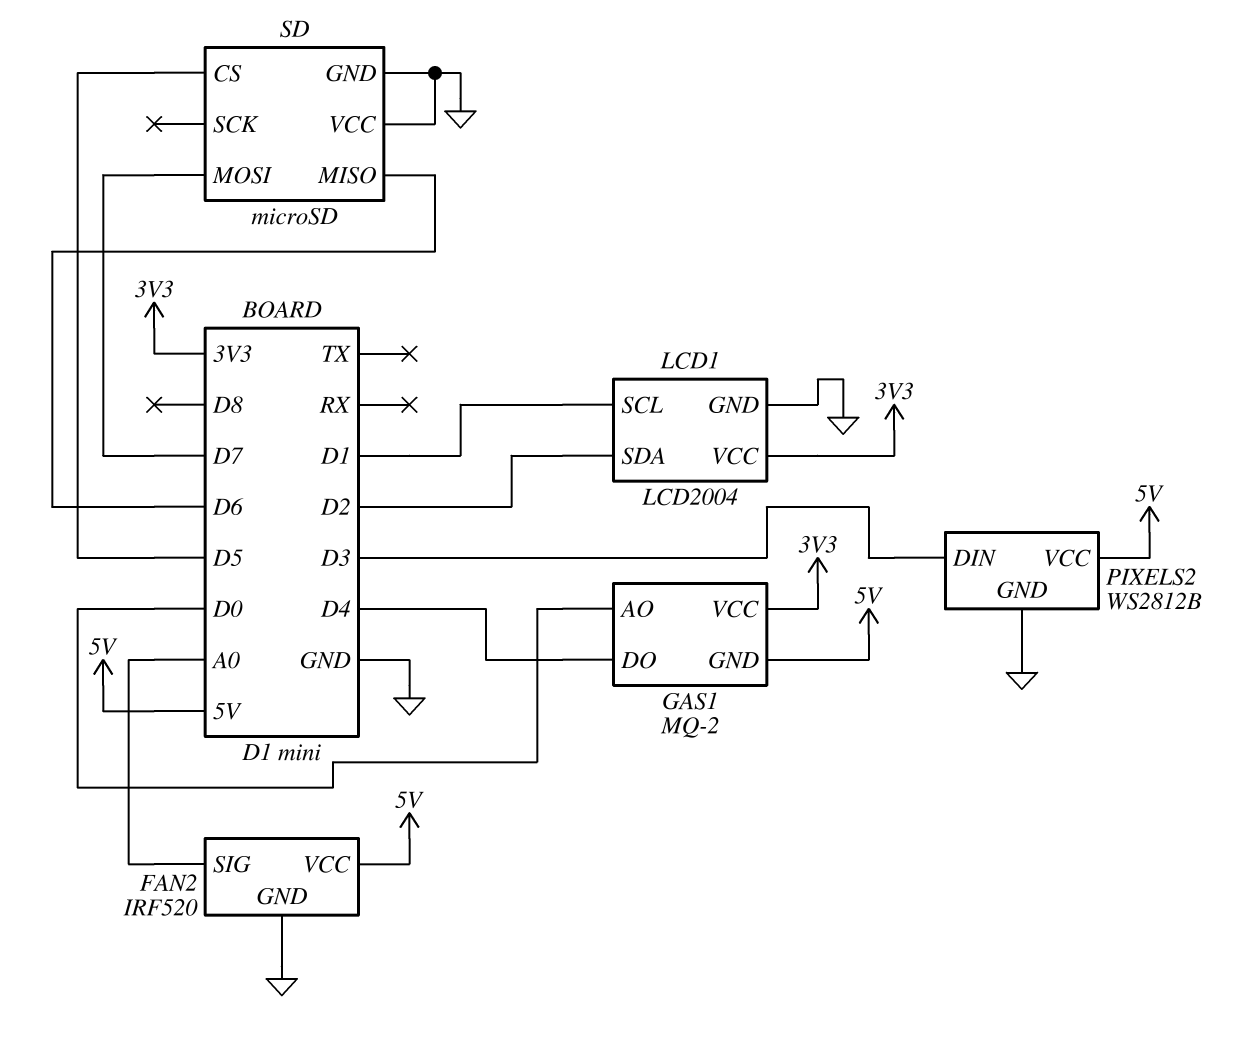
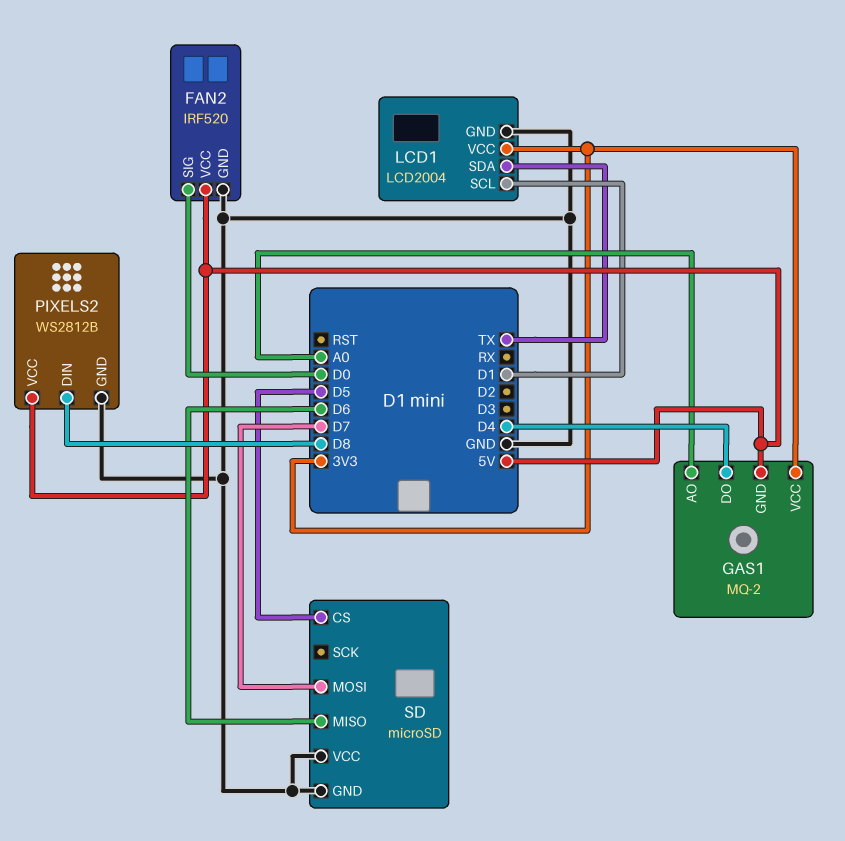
FAN2 pin SIG: A0 -> D0
GAS1 pin AO: D0 -> A0
LCD1 pin SDA: D2 -> TX
PIXELS2 pin DIN: D3 -> D8

